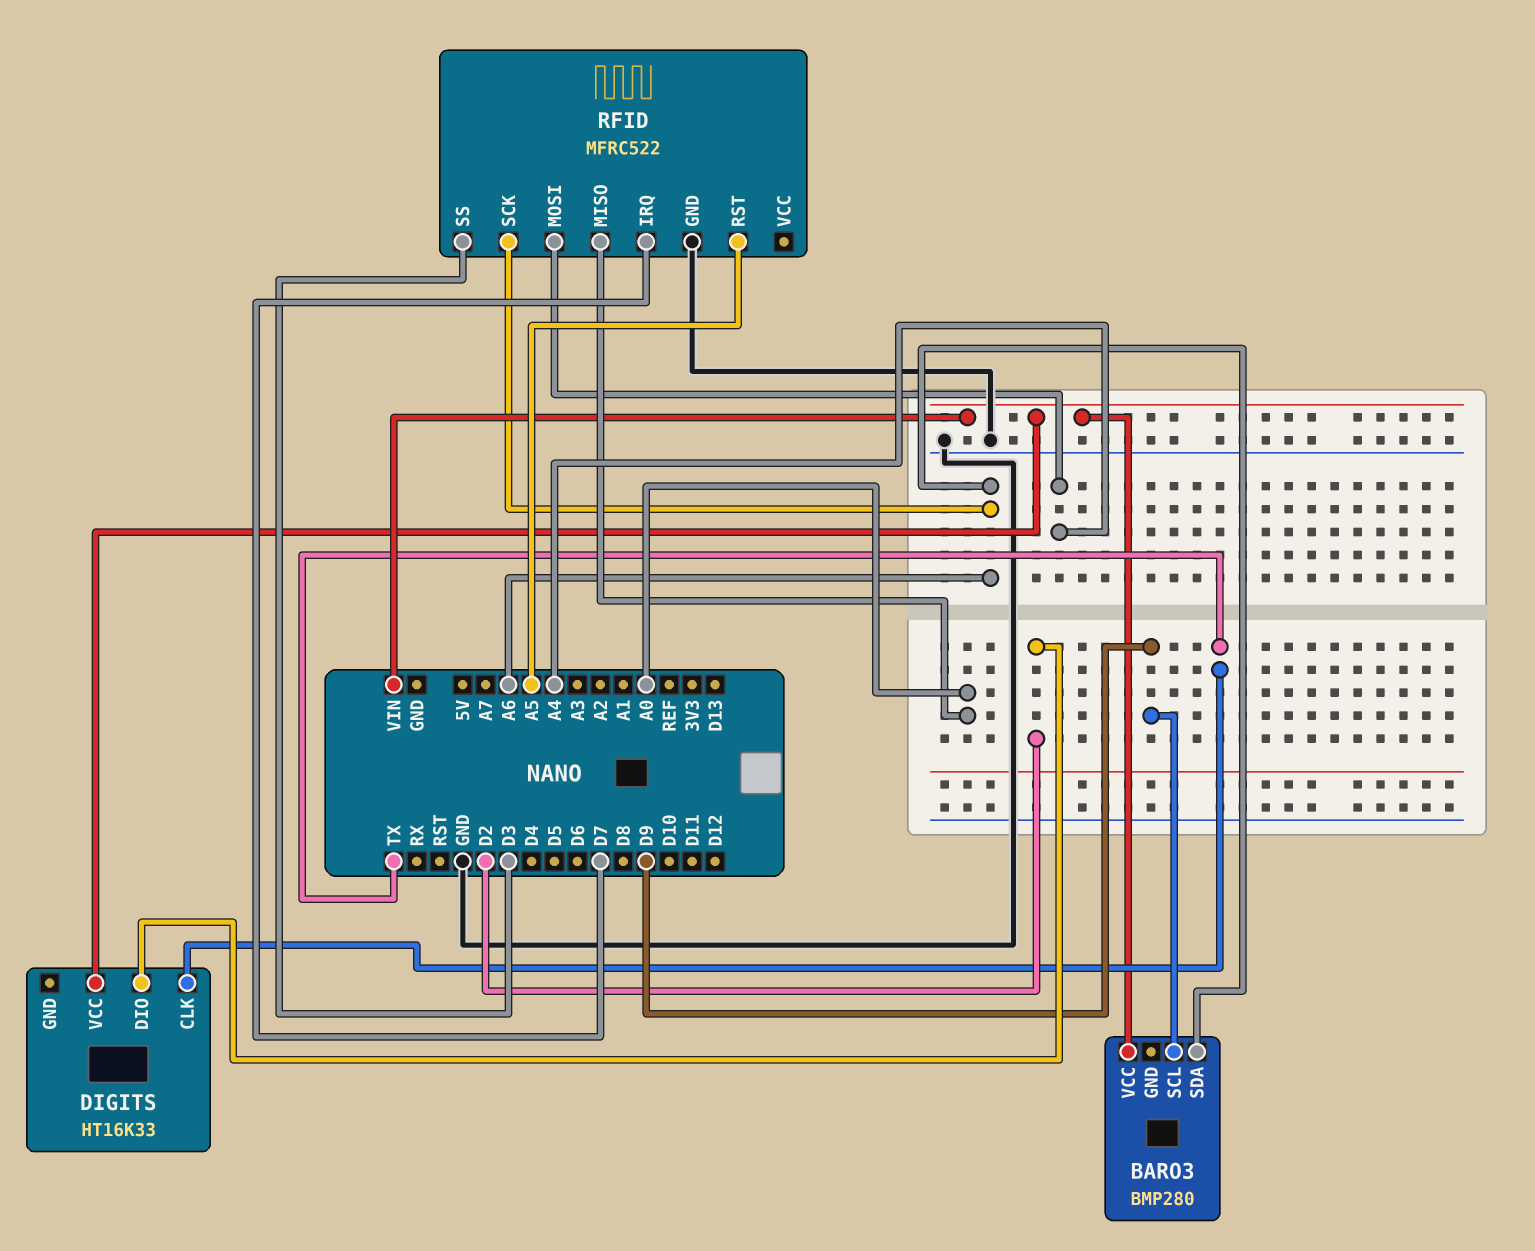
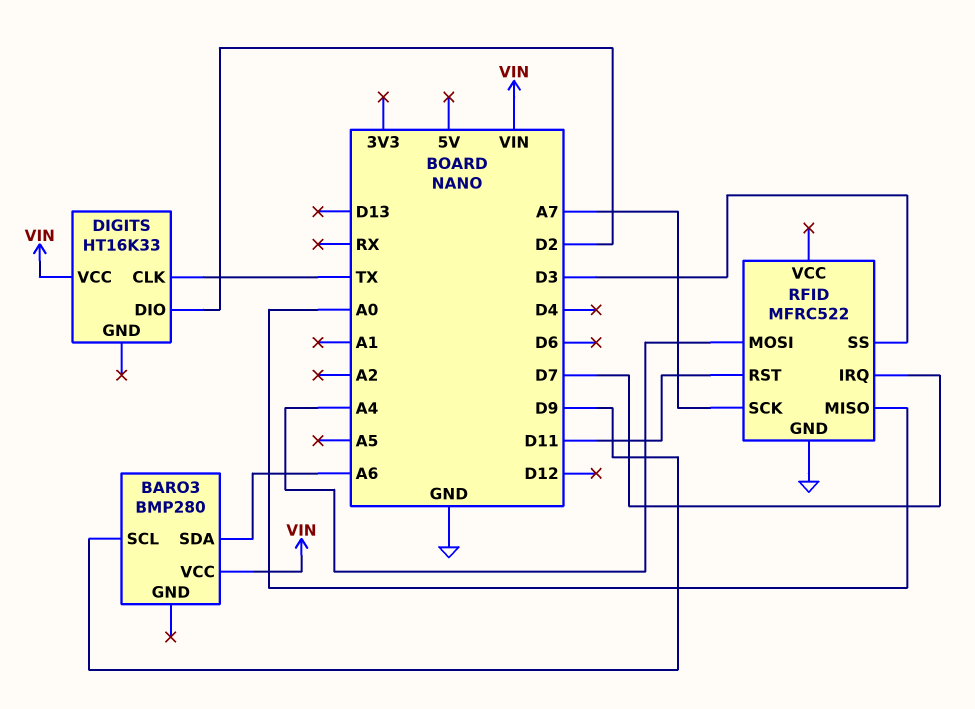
RFID pin RST: A5 -> D11
RFID pin SCK: A6 -> A7

